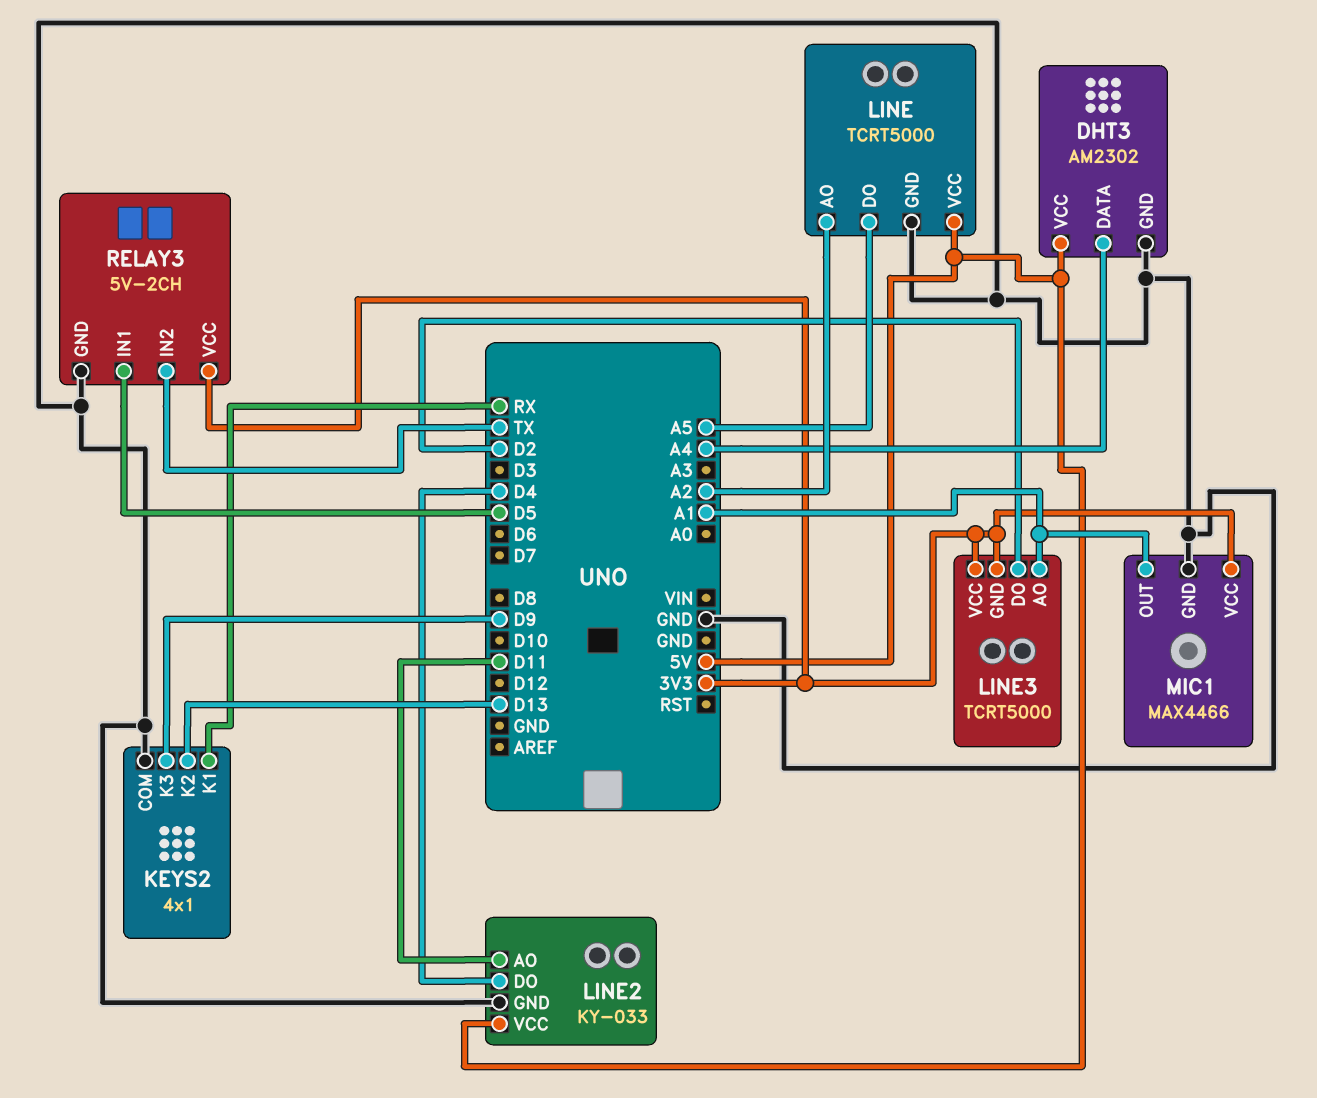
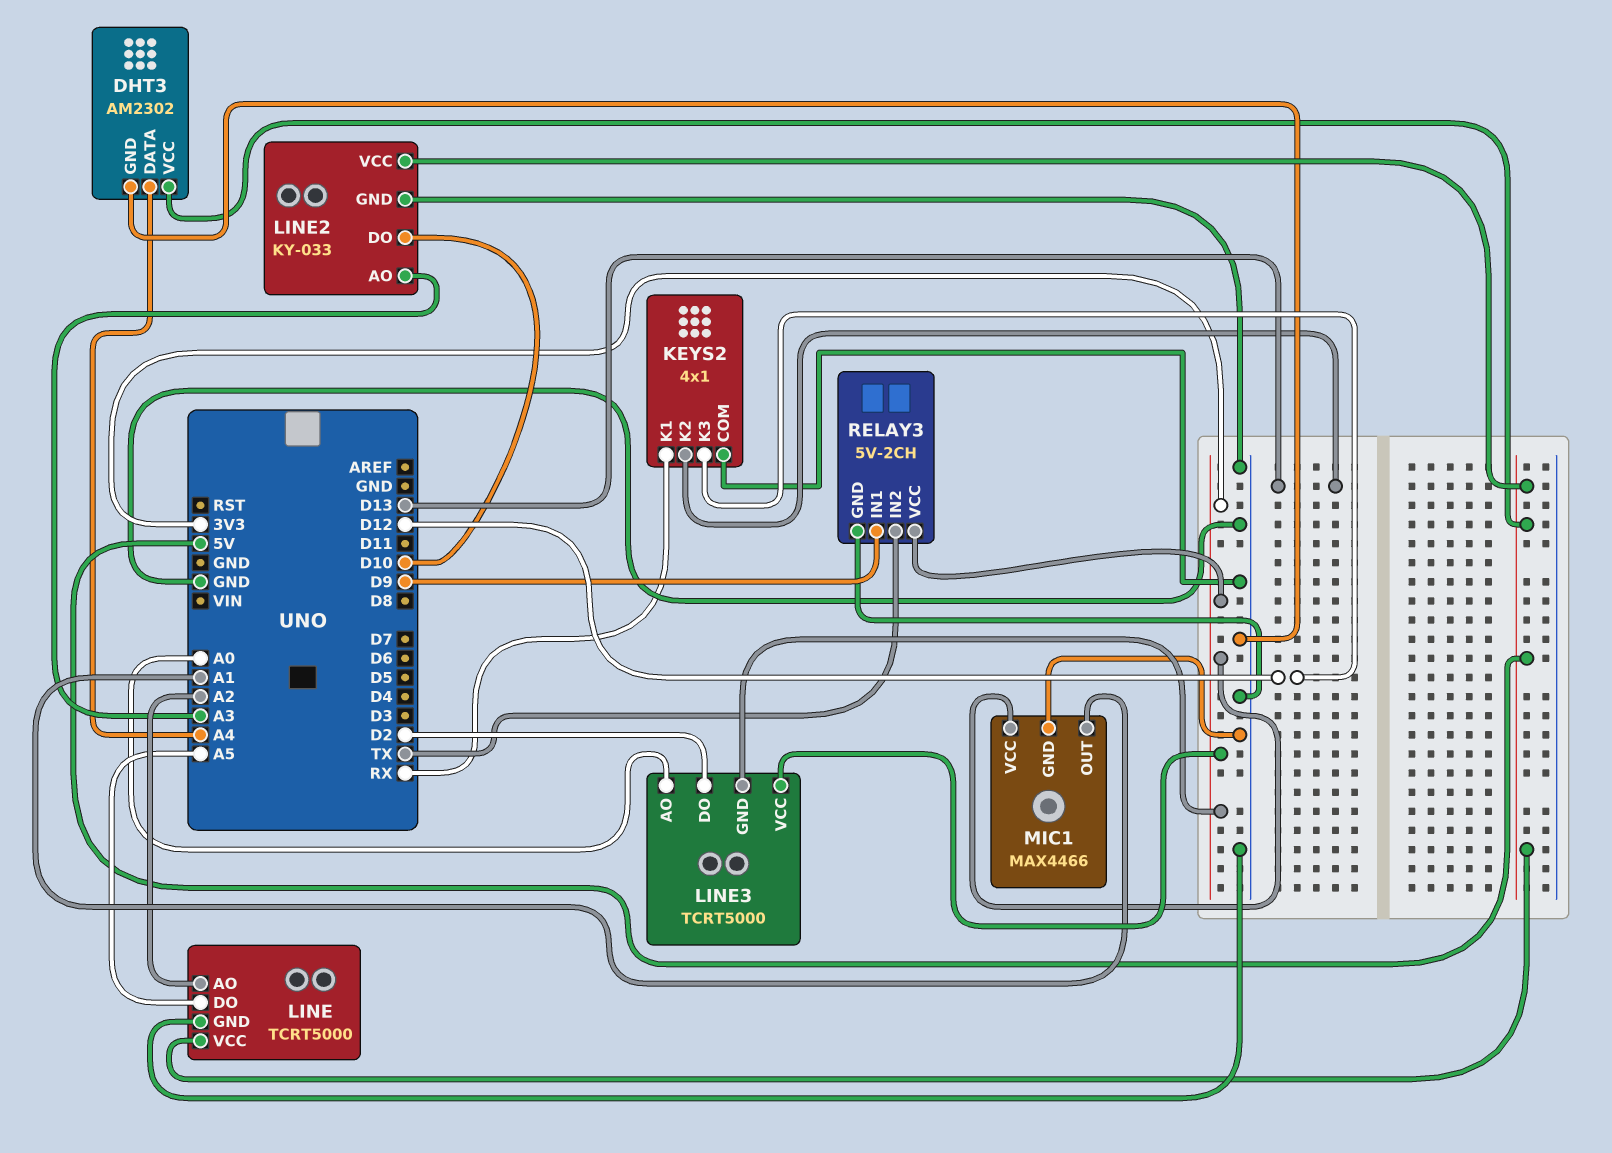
KEYS2 pin K3: D9 -> D12
LINE2 pin AO: D11 -> A3
LINE2 pin DO: D4 -> D10
LINE3 pin AO: A1 -> A0
RELAY3 pin IN1: D5 -> D9

